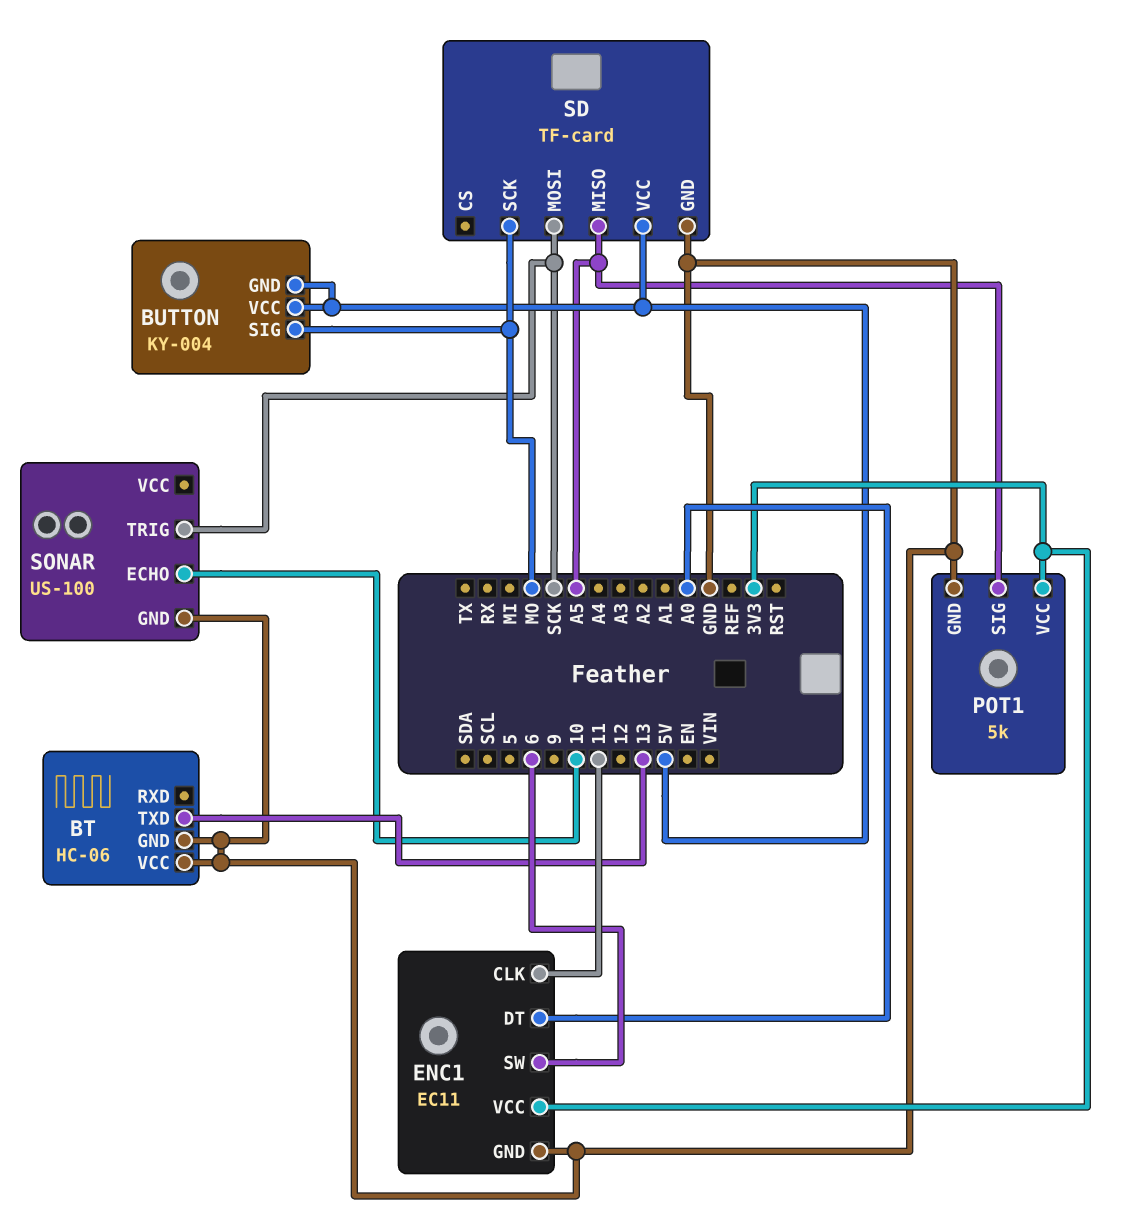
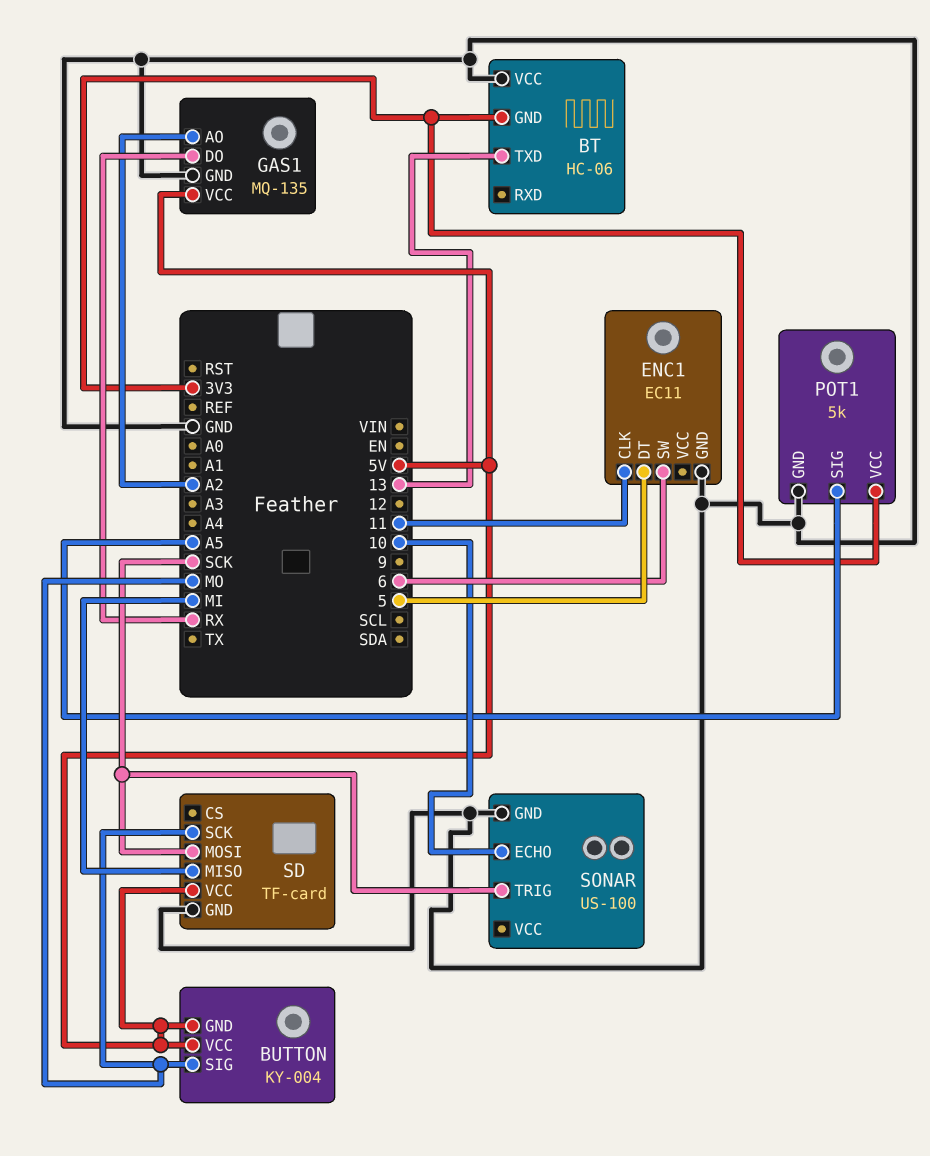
BT pin GND: GND -> 3V3
ENC1 pin DT: A0 -> 5
ENC1 pin VCC: 3V3 -> none
GAS1: none -> MQ-135
GAS1 pin AO: none -> A2
GAS1 pin DO: none -> RX
GAS1 pin GND: none -> GND
GAS1 pin VCC: none -> 5V
SD pin MISO: A5 -> MI

